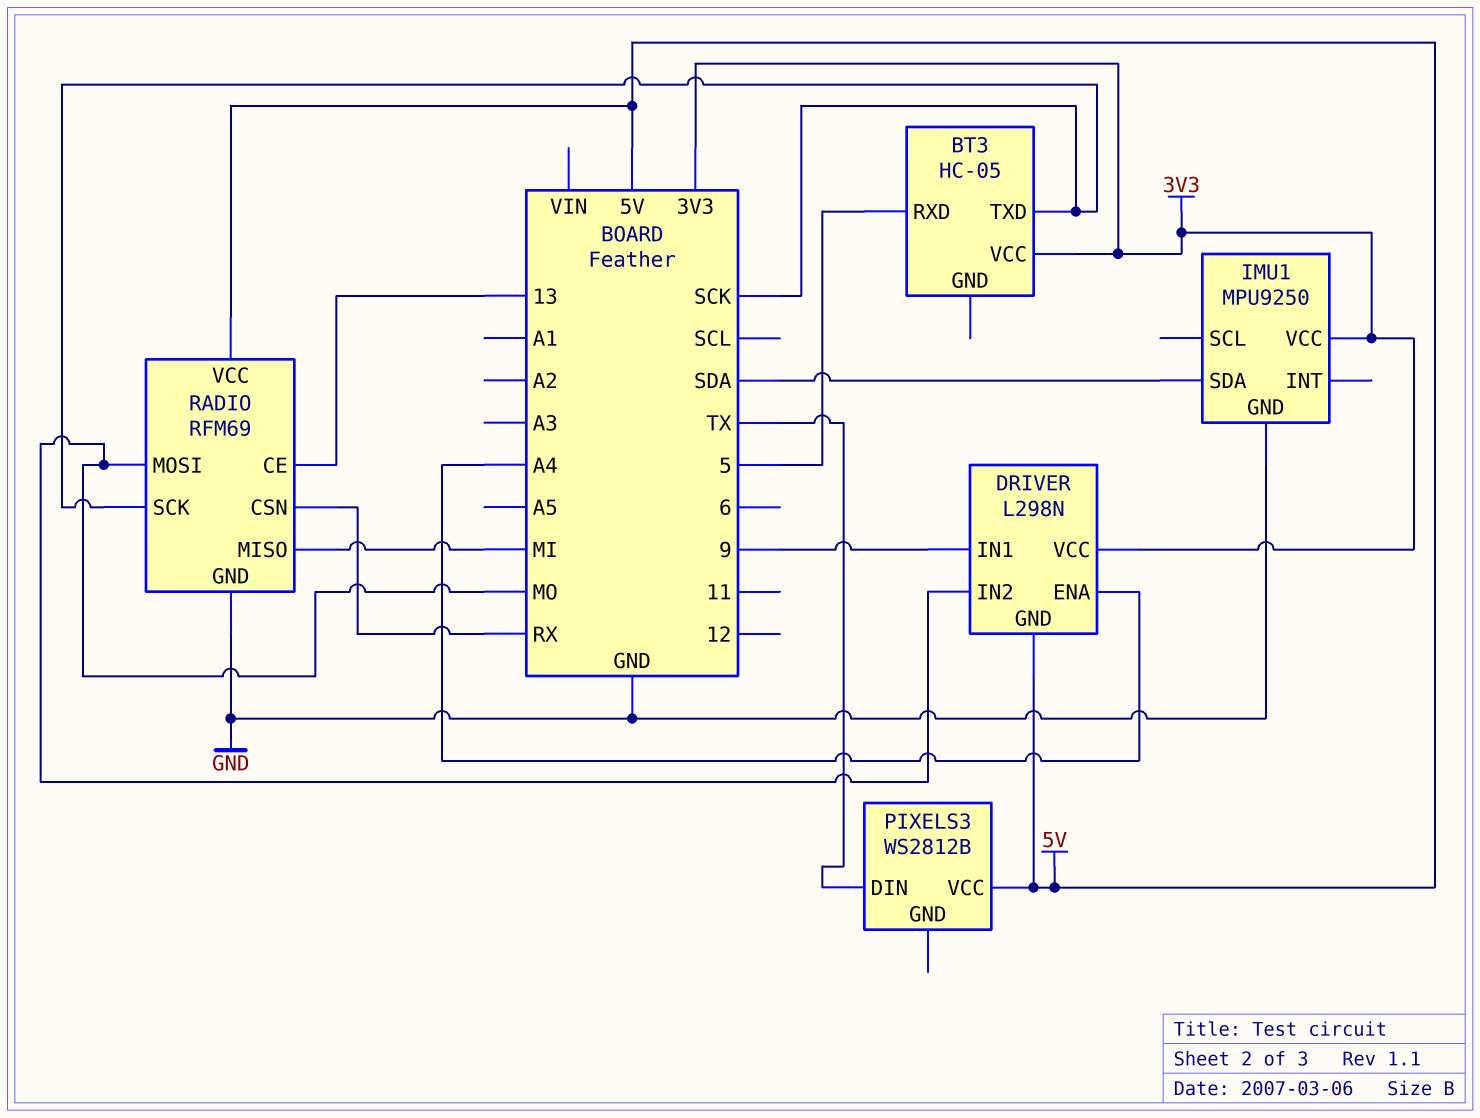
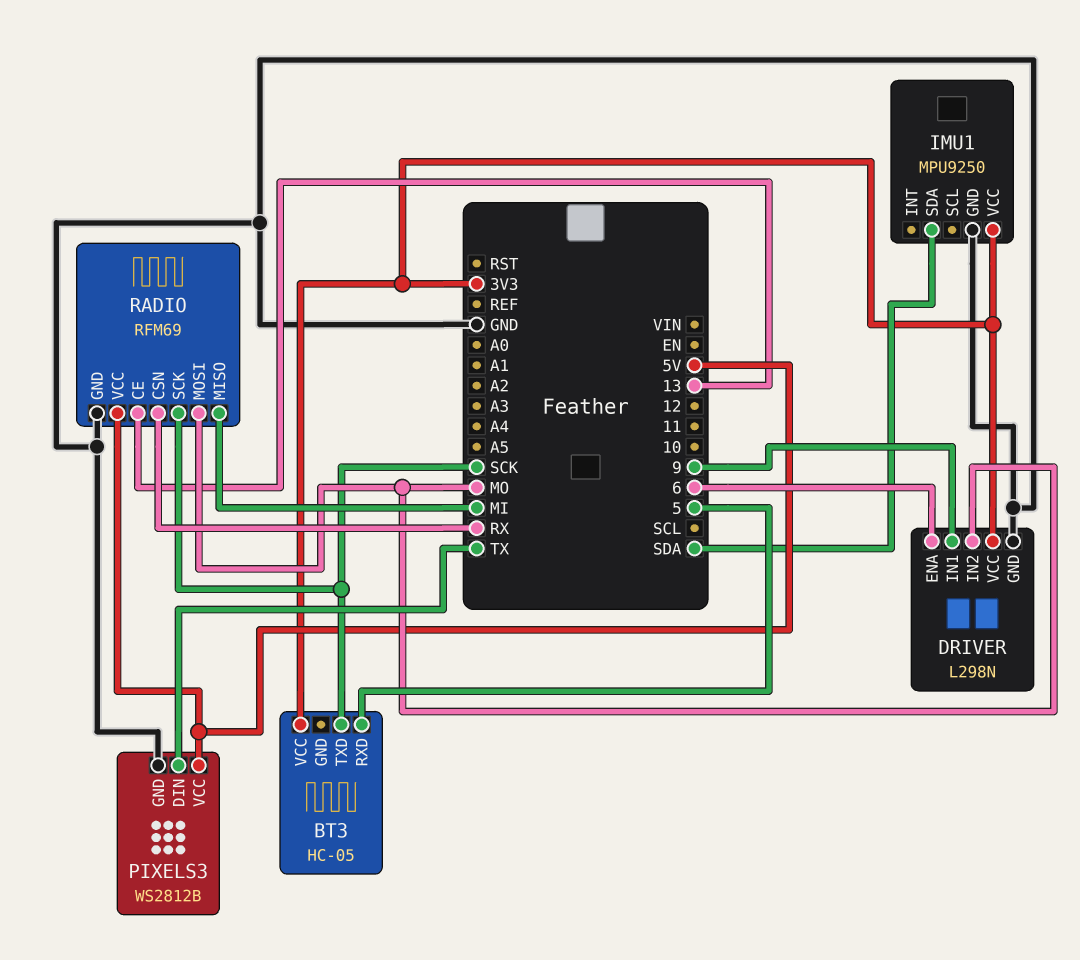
DRIVER pin ENA: A4 -> 6
DRIVER pin GND: 5V -> GND
PIXELS3 pin GND: none -> GND

